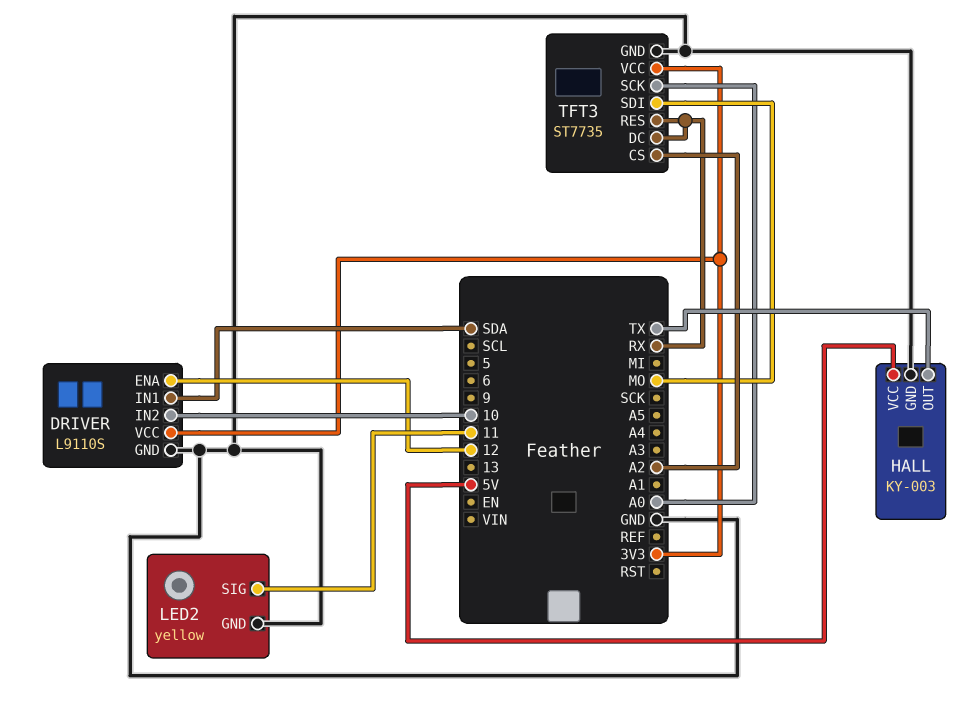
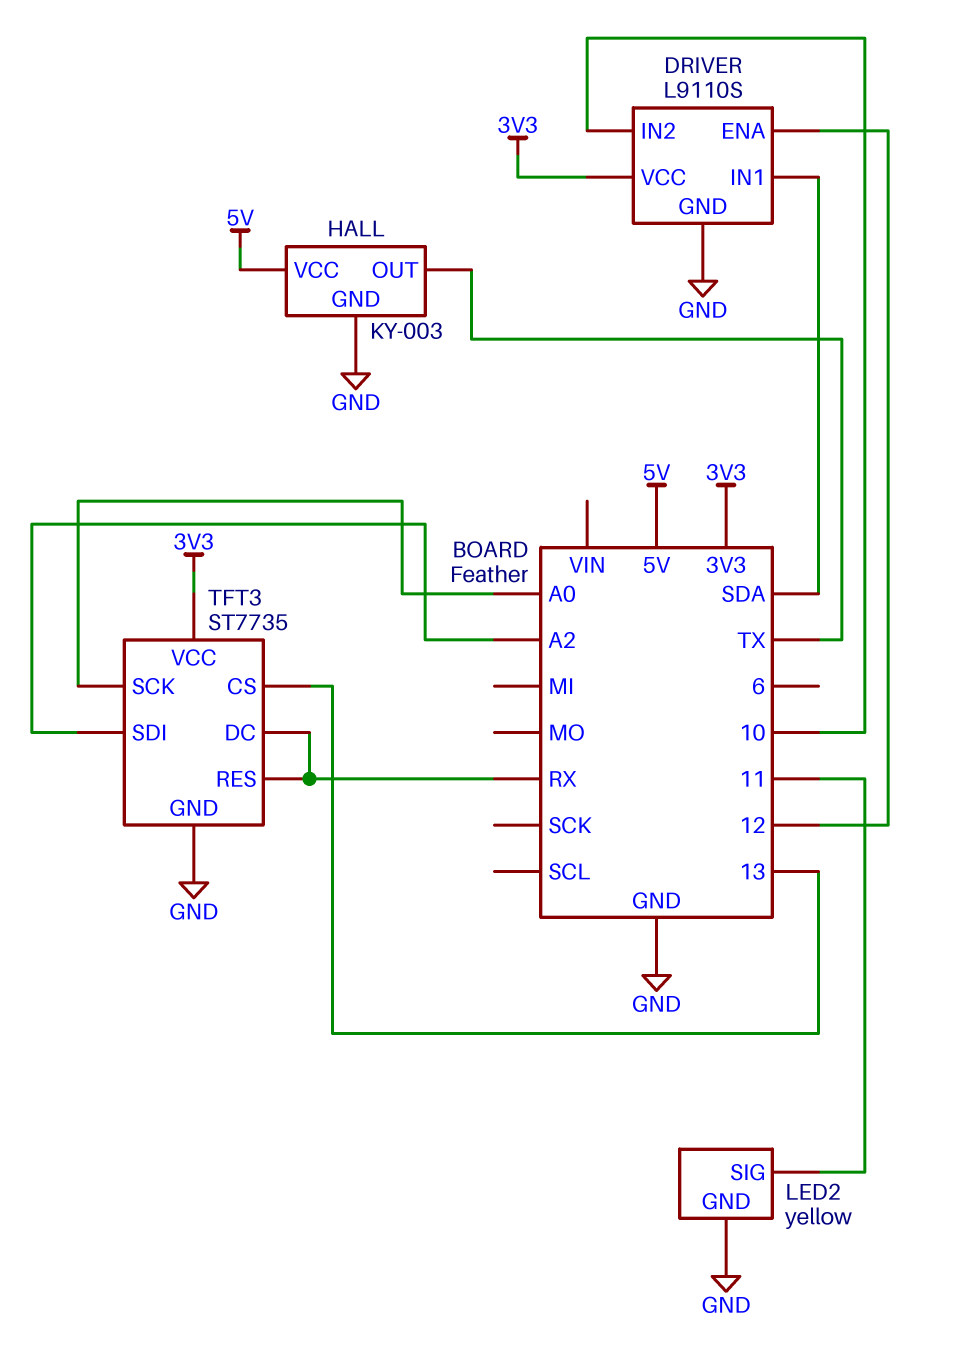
TFT3 pin CS: A2 -> 13
TFT3 pin SDI: MO -> A2

